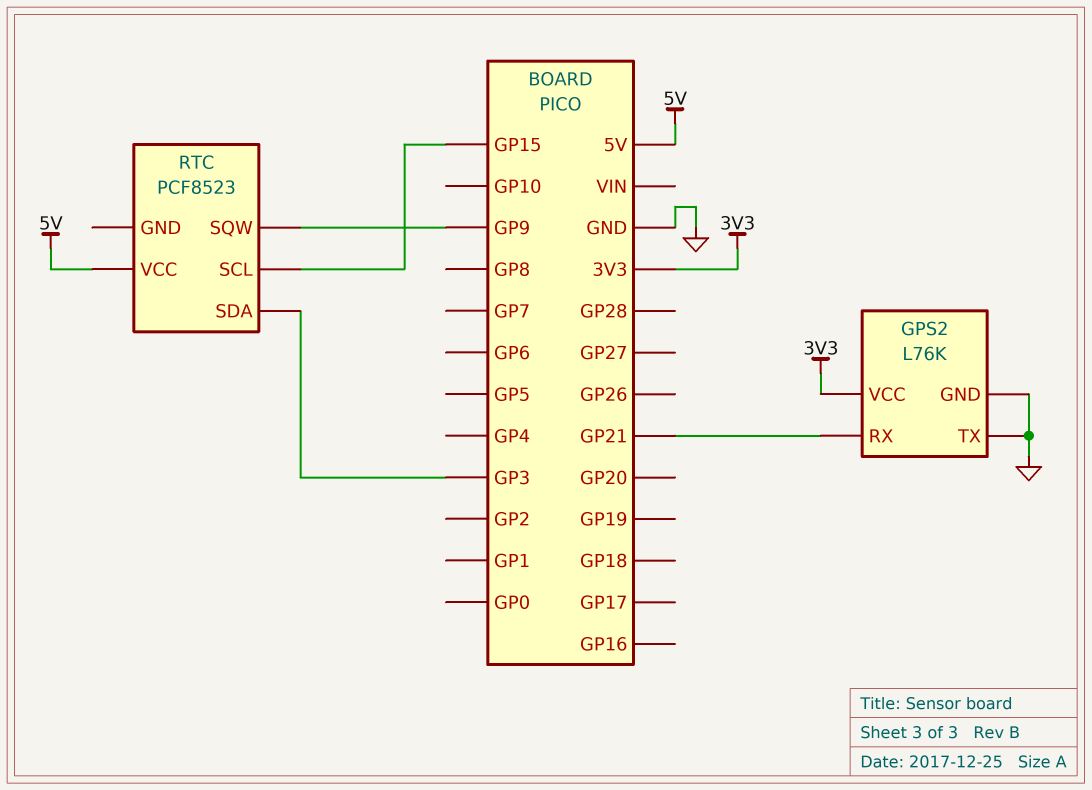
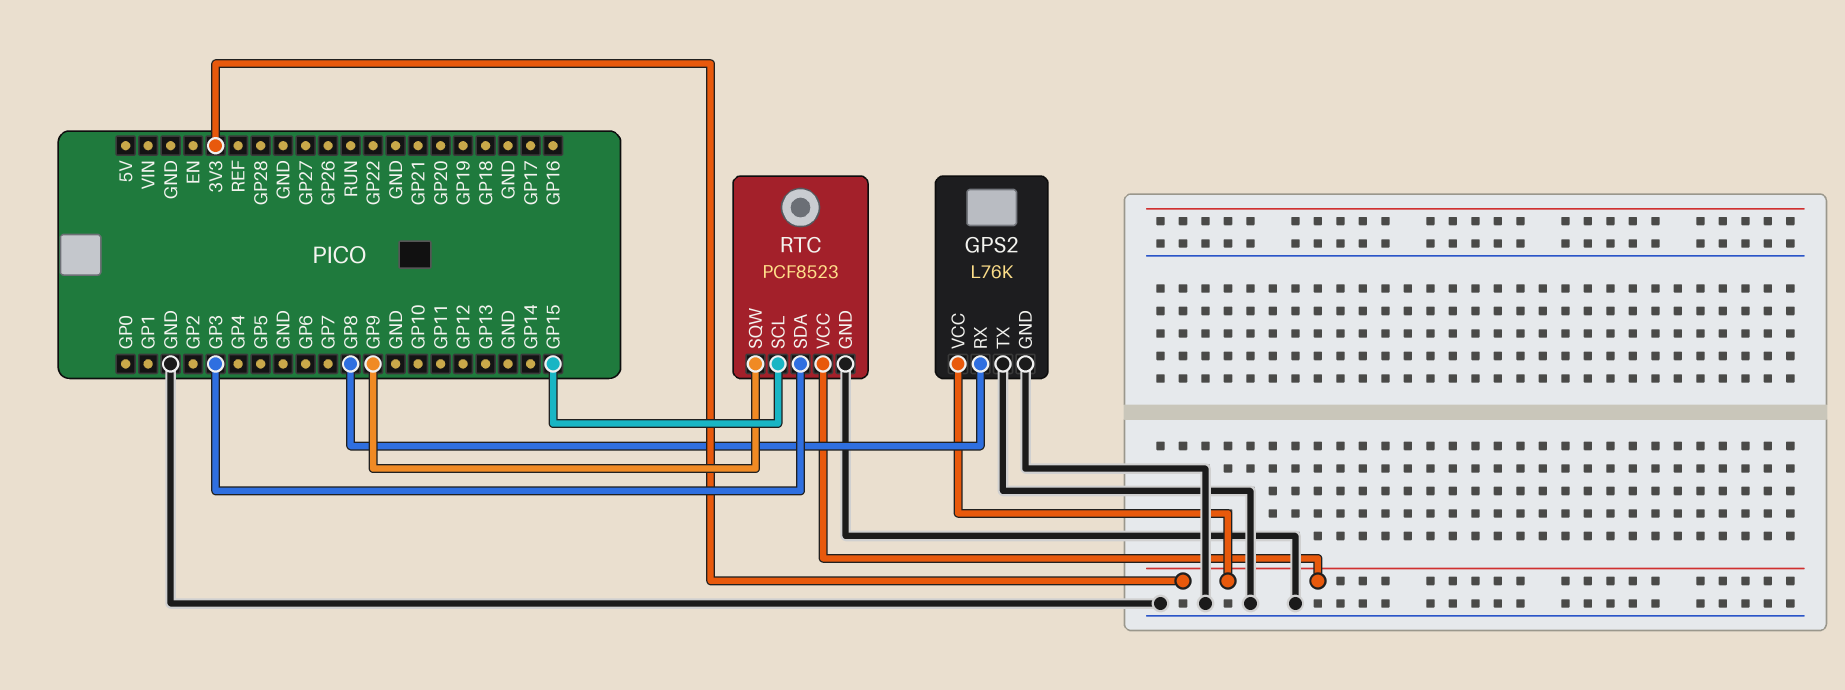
GPS2 pin RX: GP21 -> GP8
RTC pin GND: none -> GND
RTC pin VCC: 5V -> 3V3

